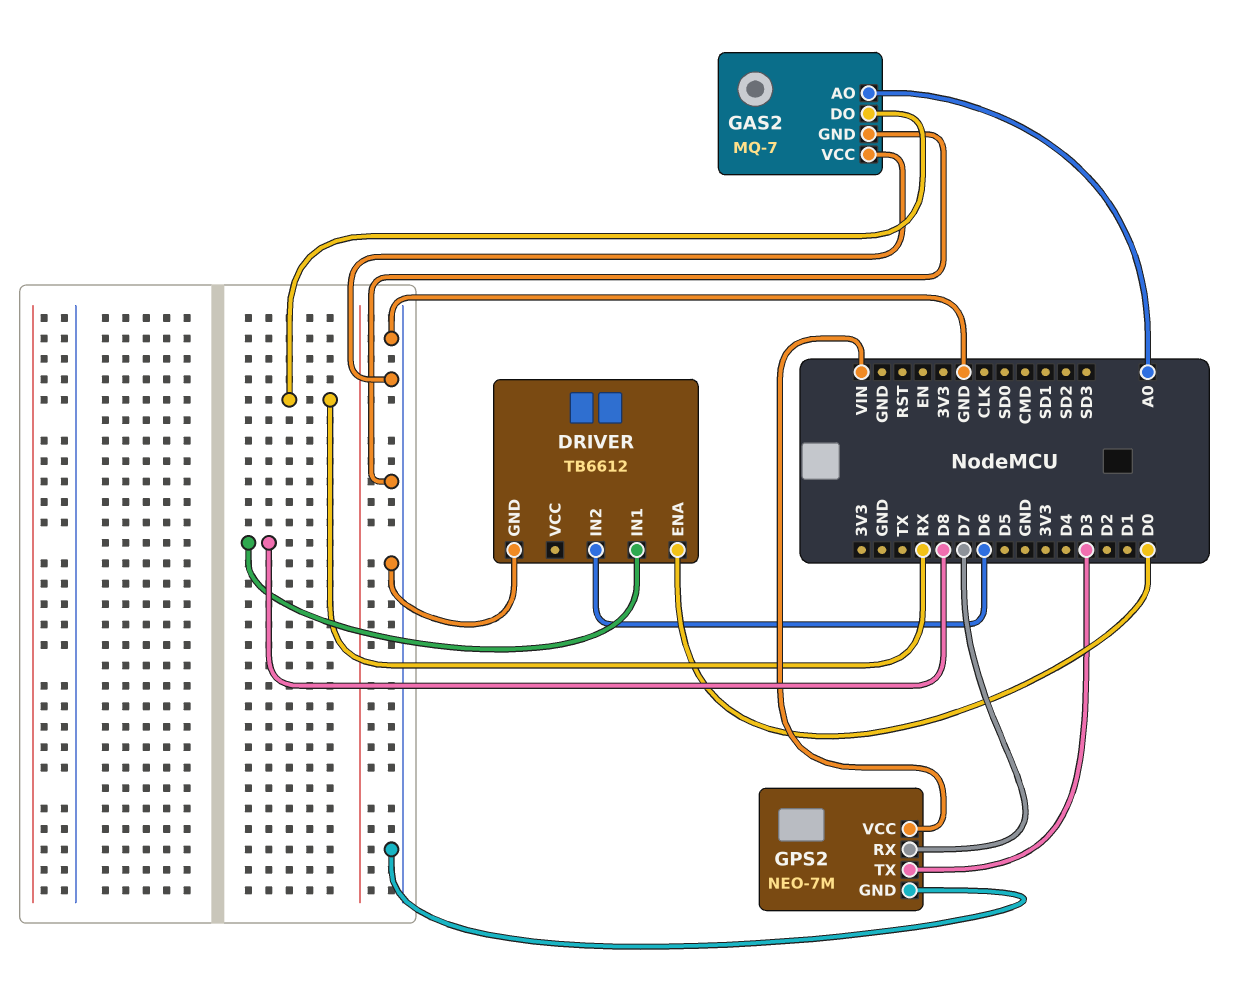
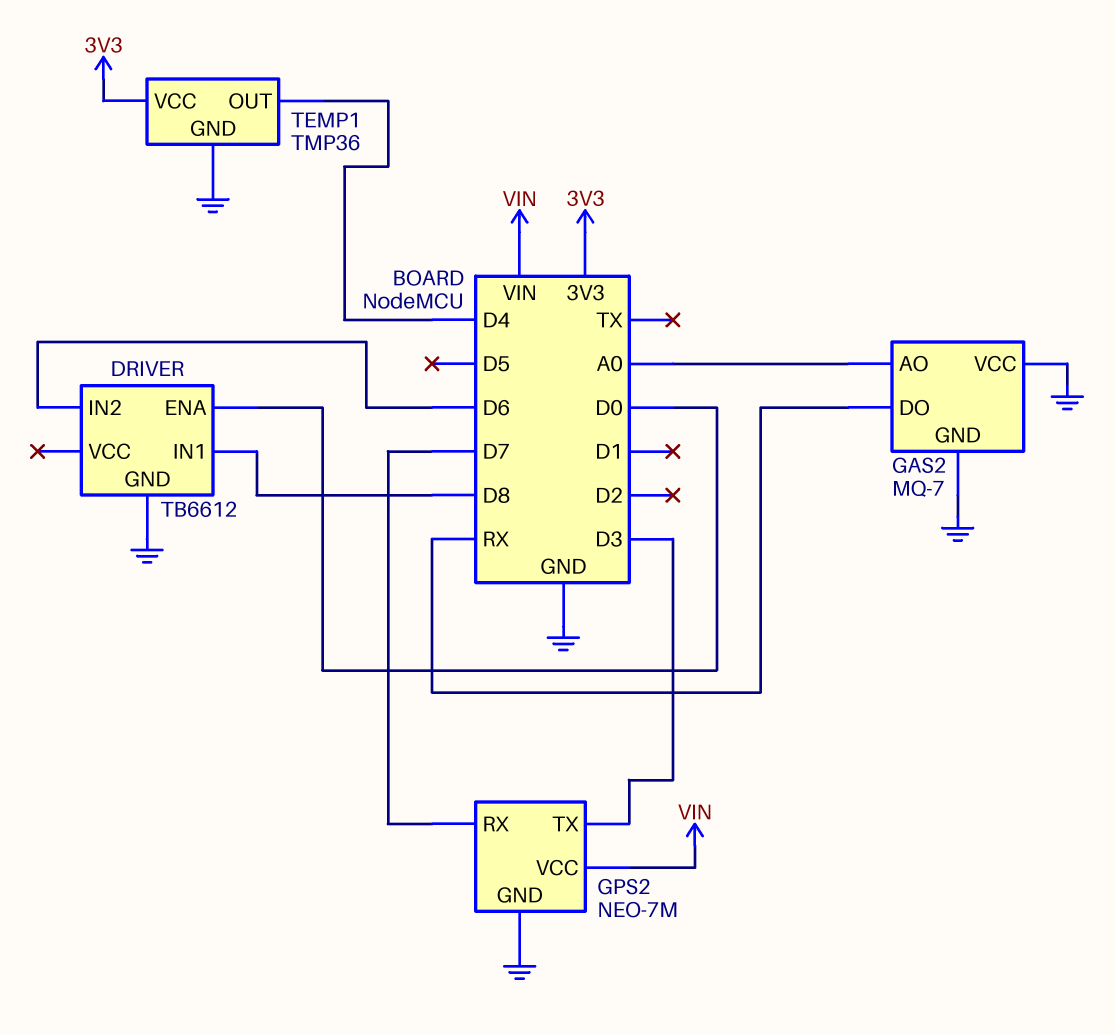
TEMP1: none -> TMP36
TEMP1 pin GND: none -> GND
TEMP1 pin OUT: none -> D4
TEMP1 pin VCC: none -> 3V3

